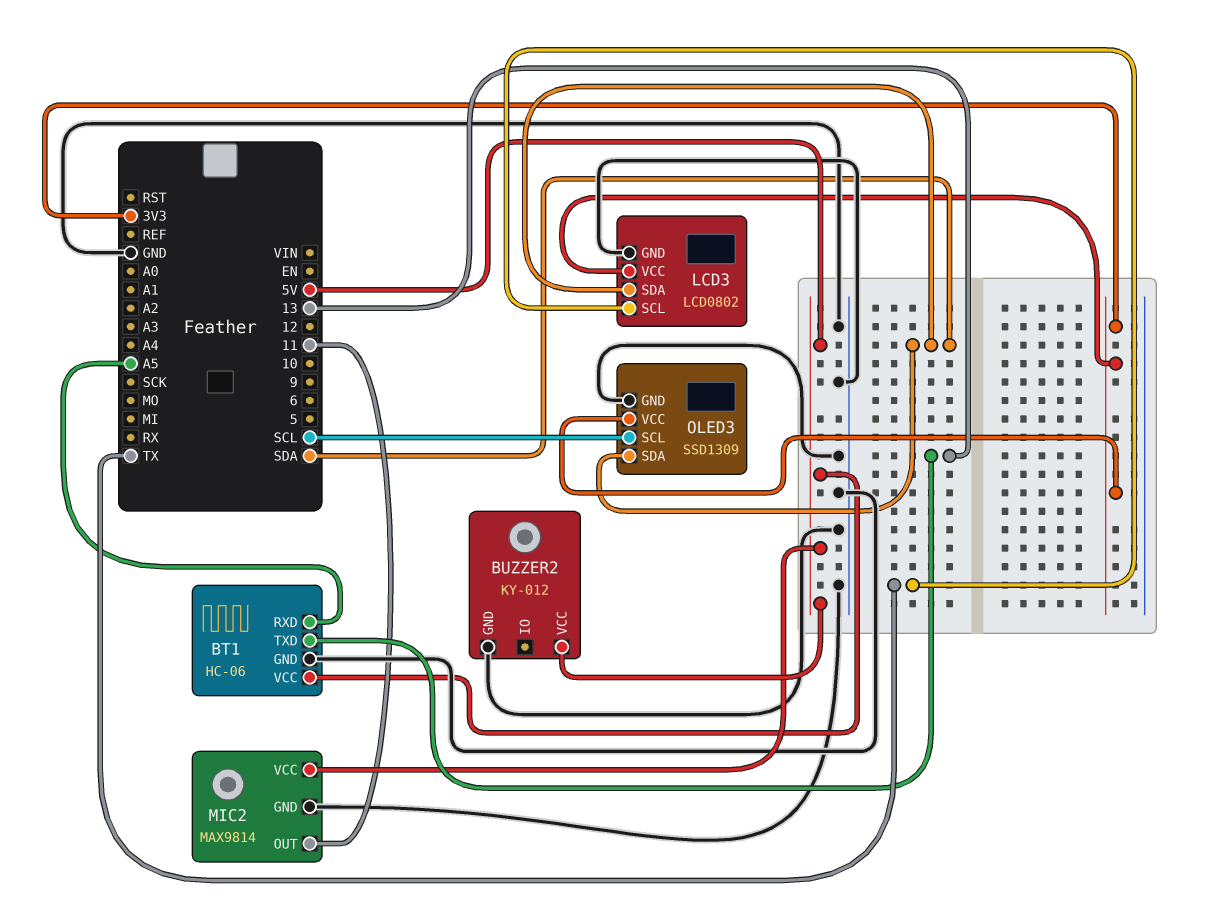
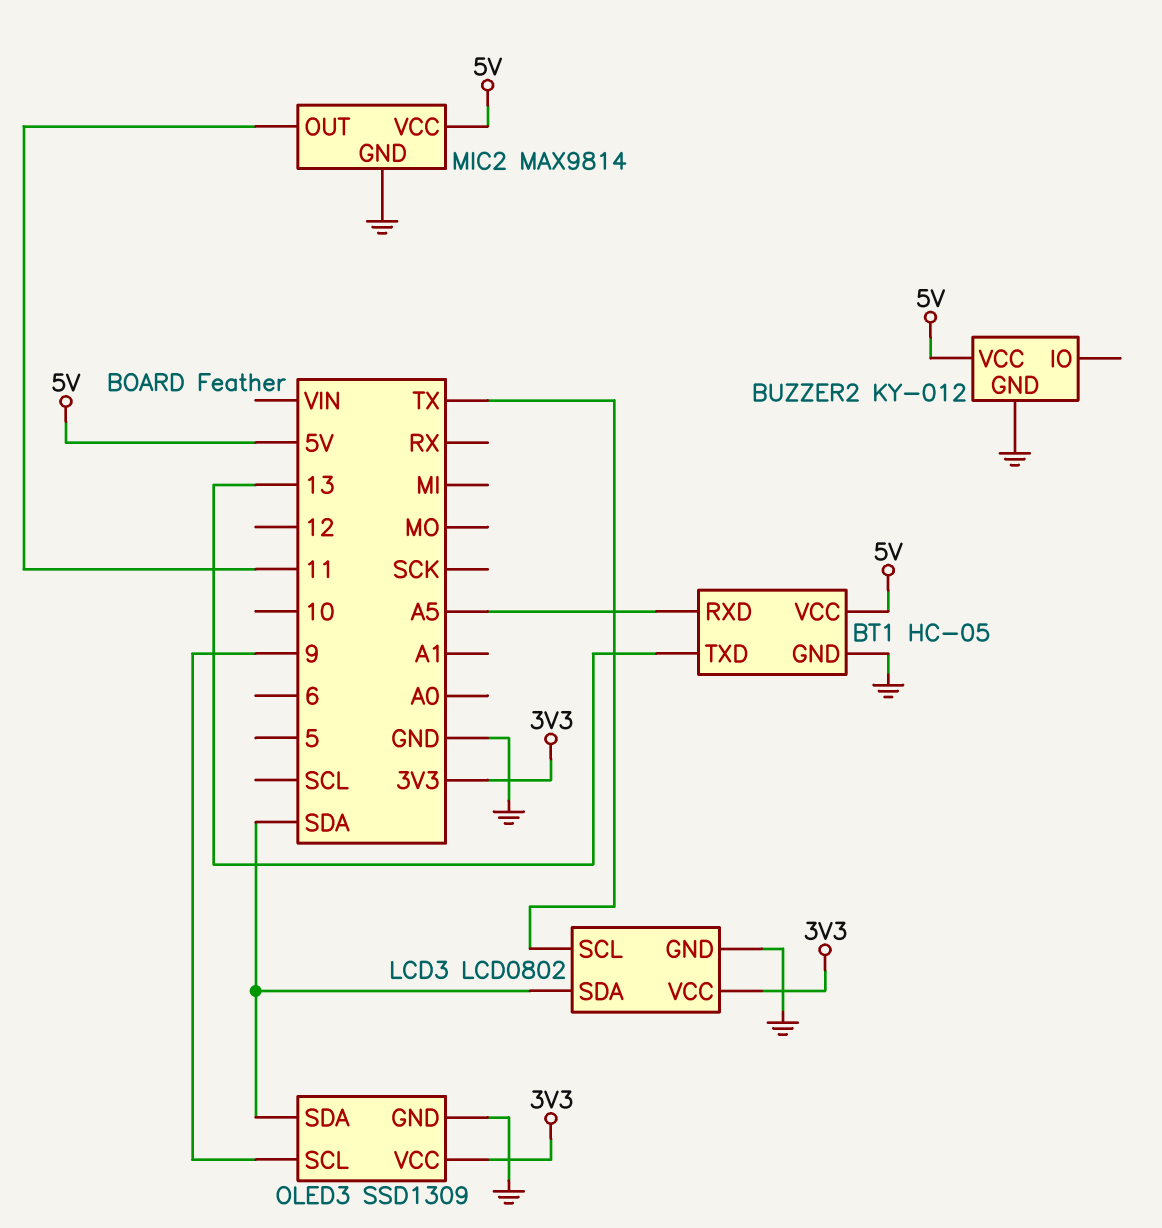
BT1: HC-06 -> HC-05
OLED3 pin SCL: SCL -> 9

